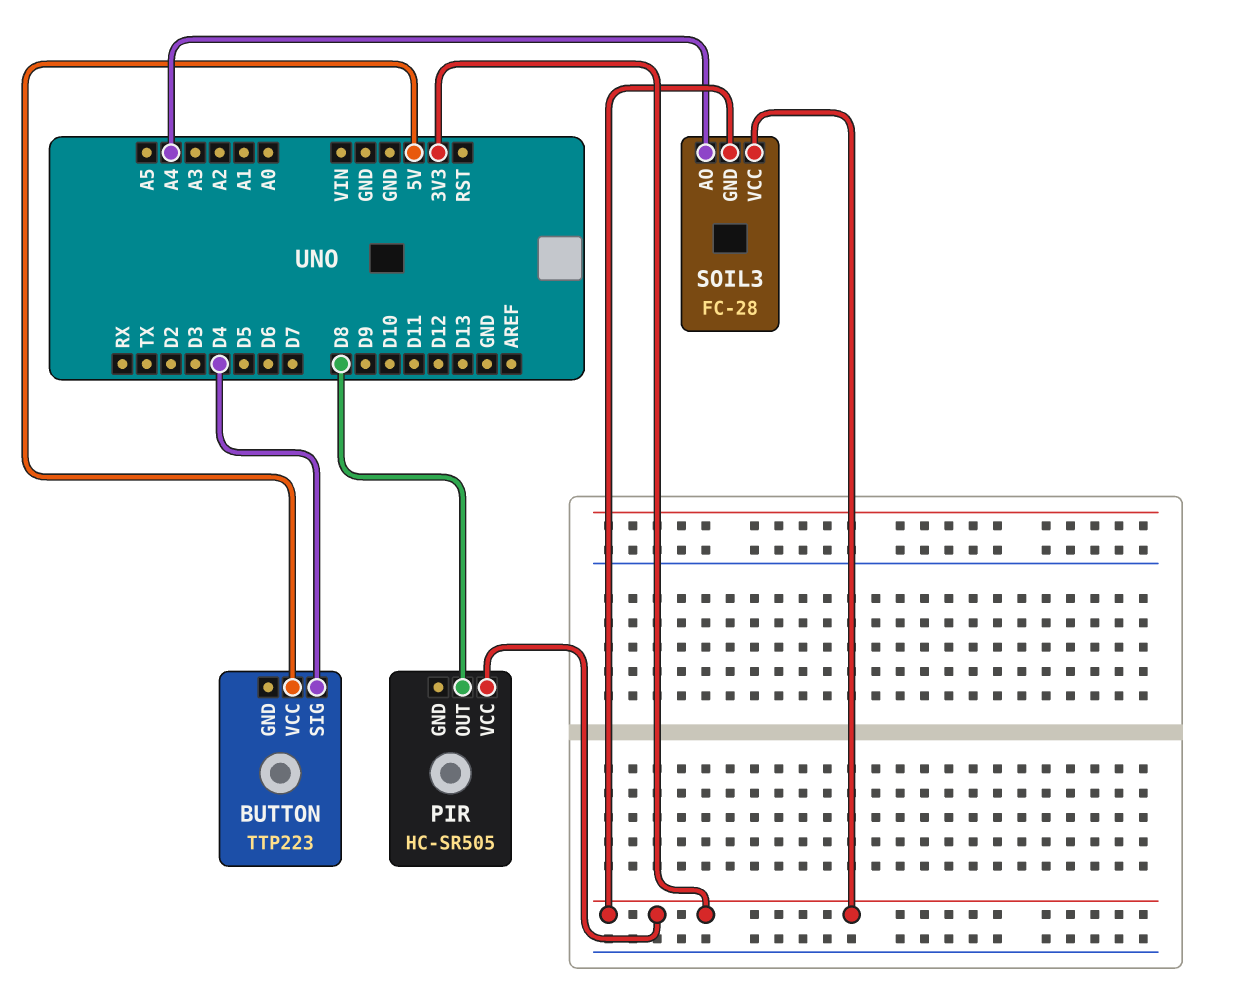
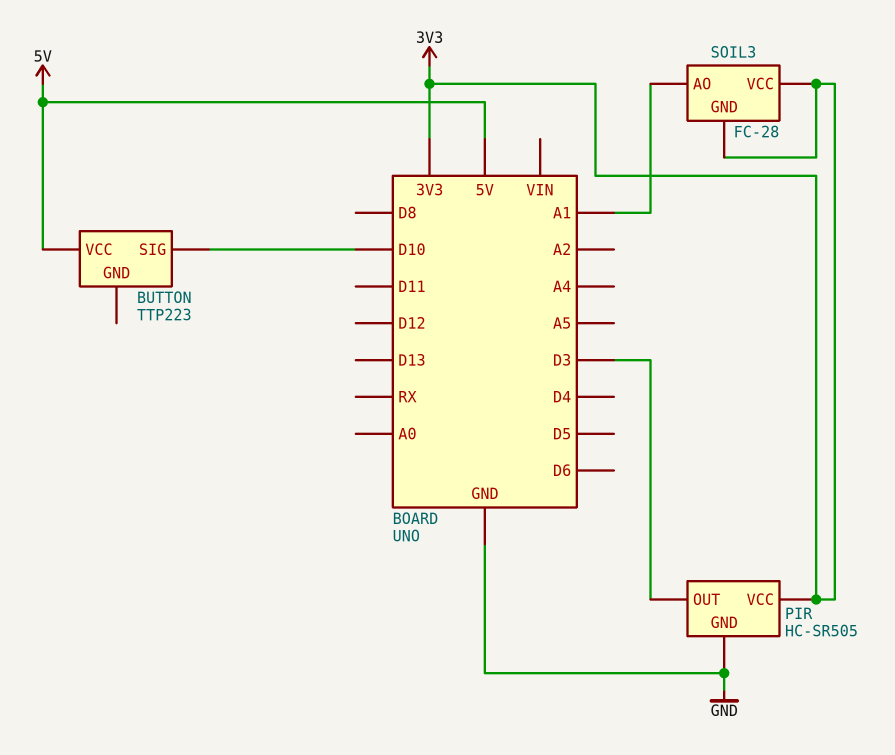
BUTTON pin SIG: D4 -> D10
PIR pin GND: none -> GND
PIR pin OUT: D8 -> D3
SOIL3 pin AO: A4 -> A1

